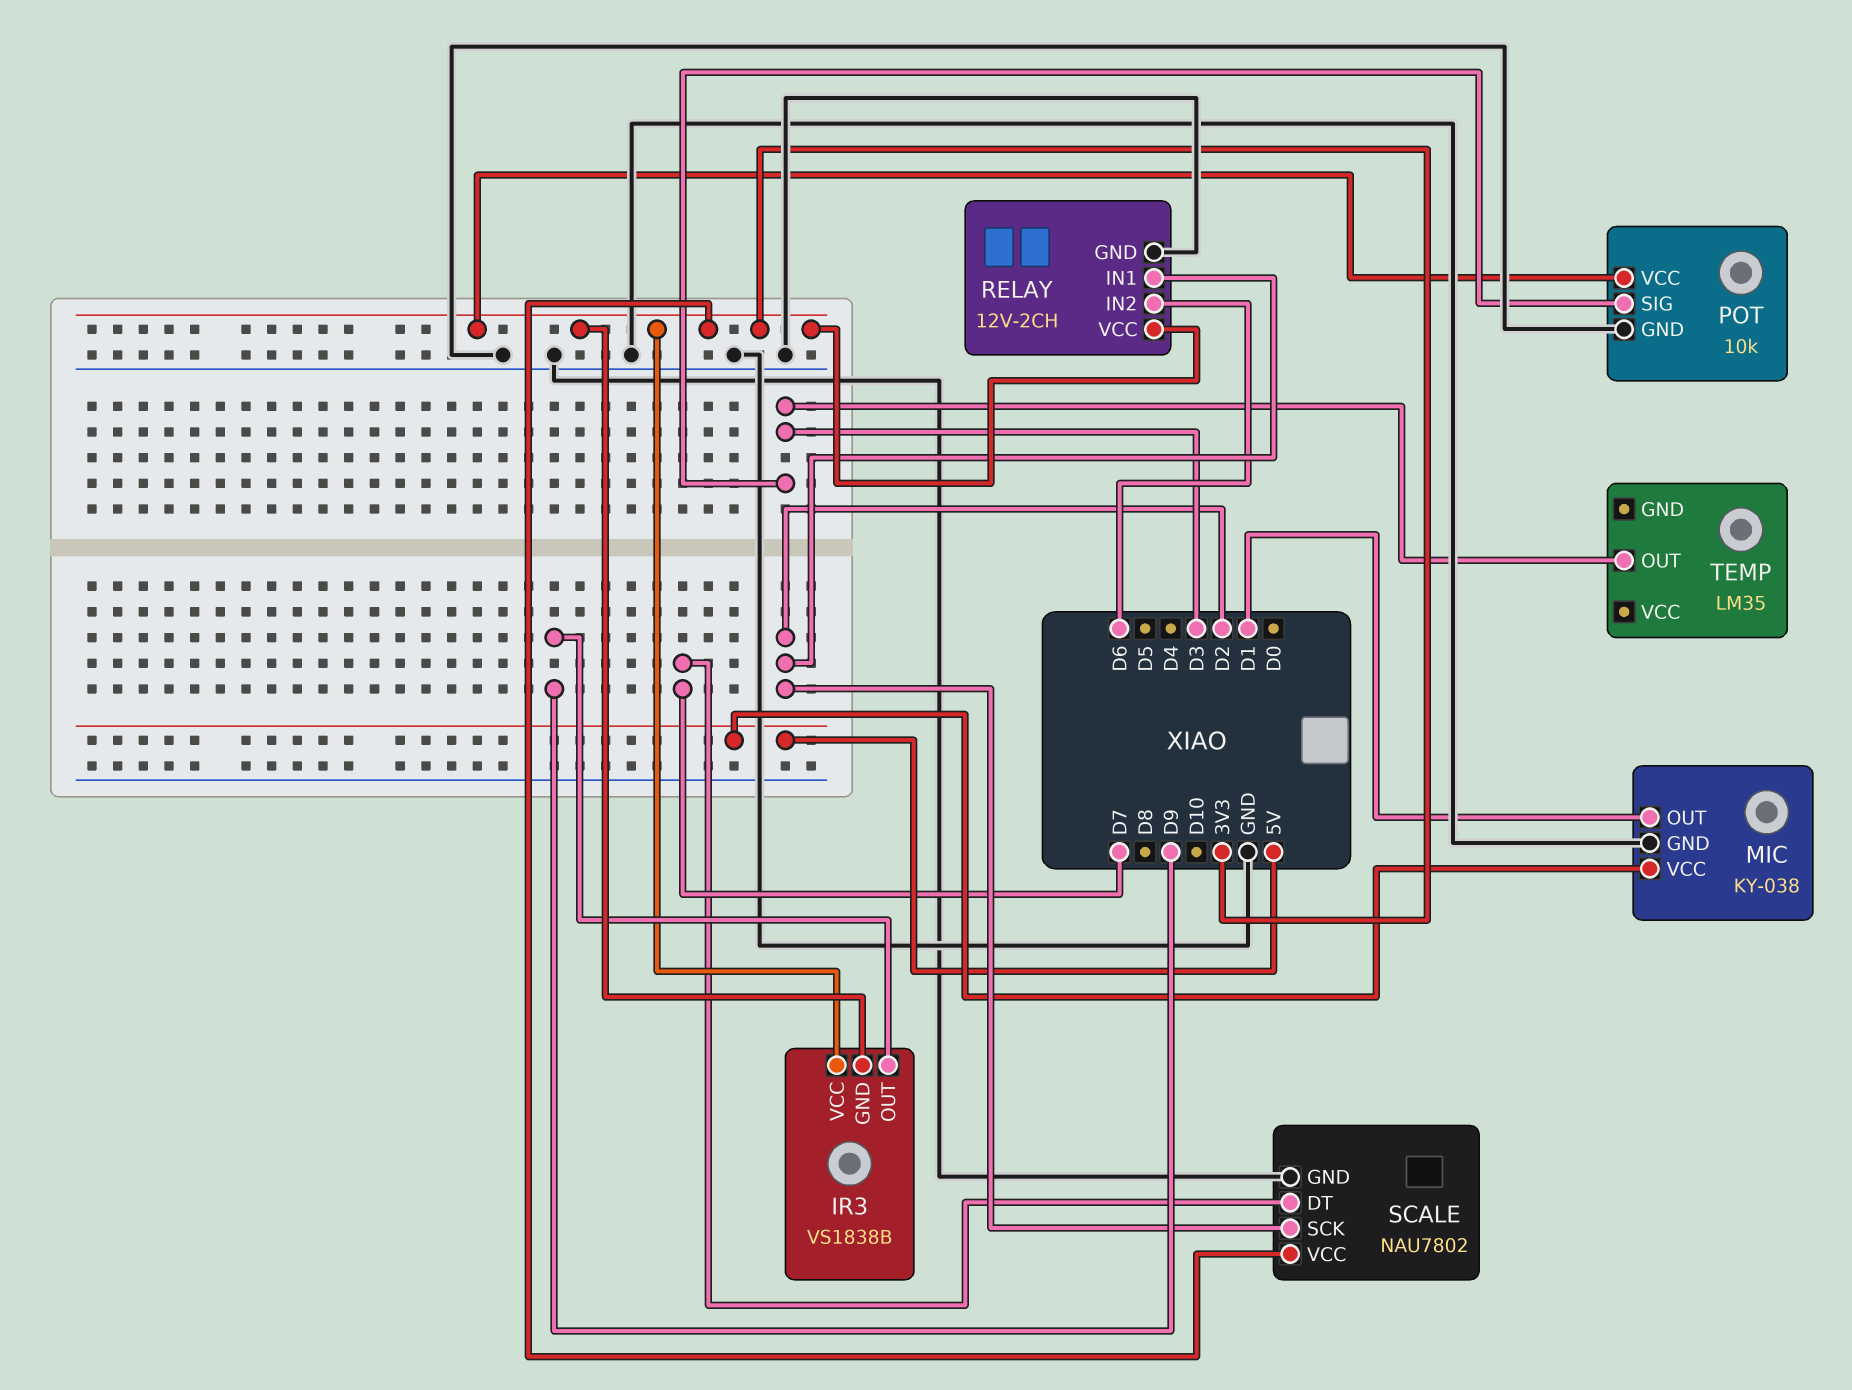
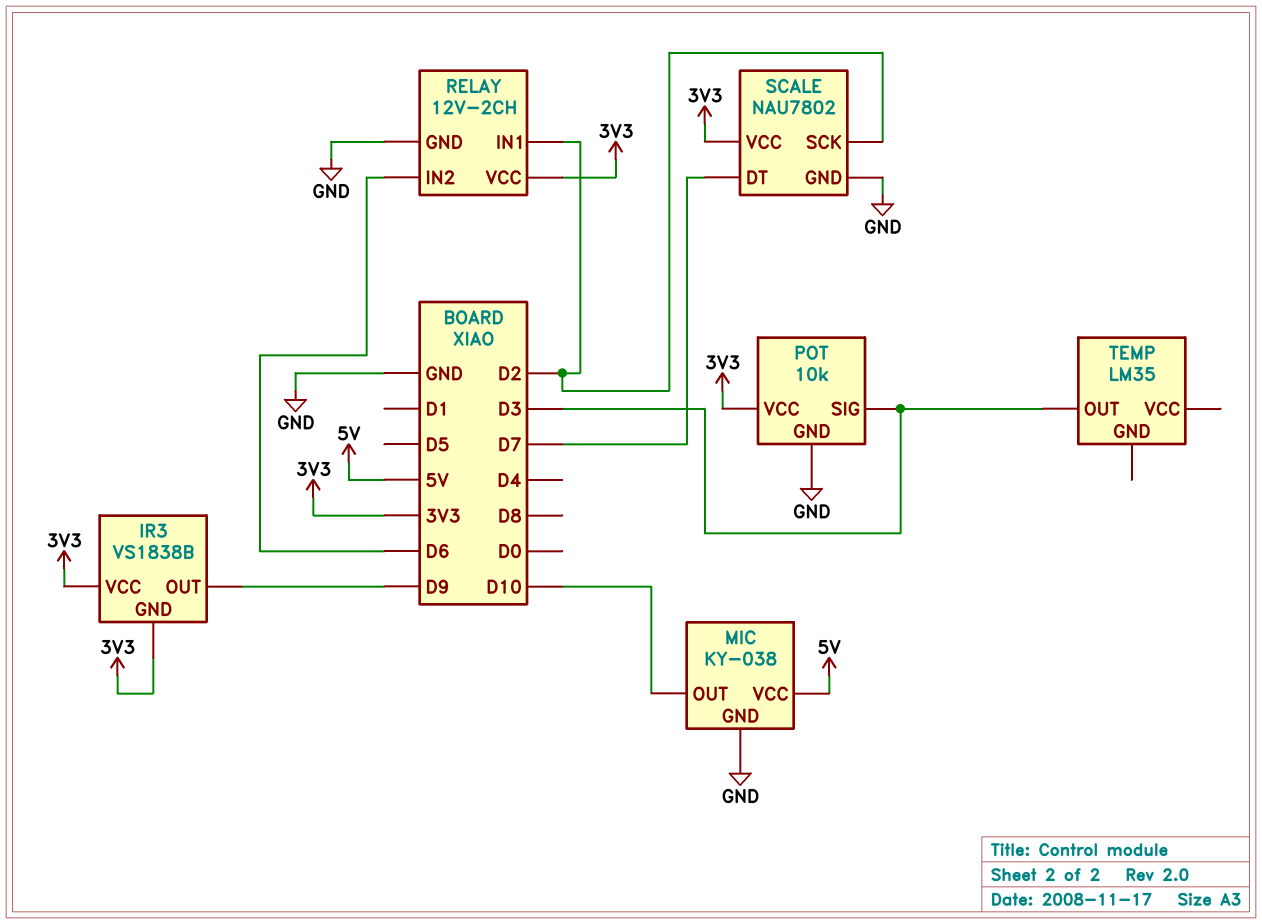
MIC pin OUT: D1 -> D10

